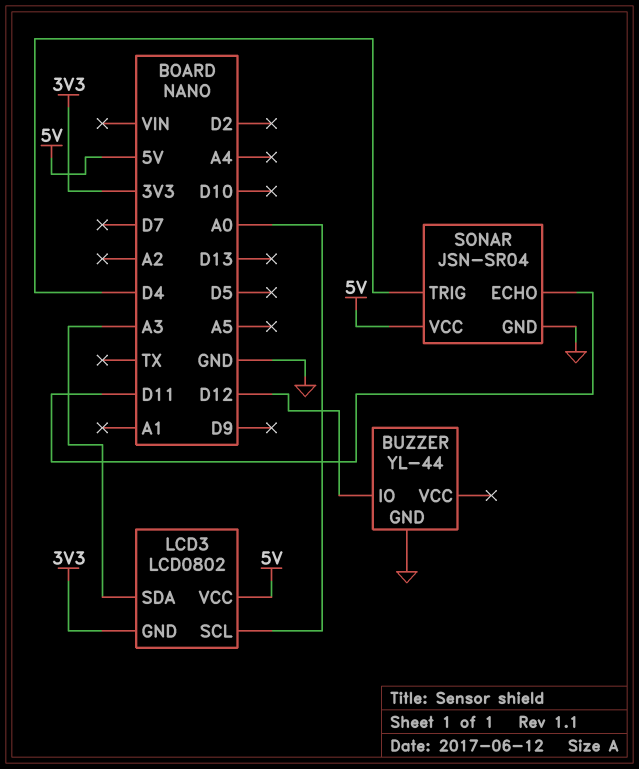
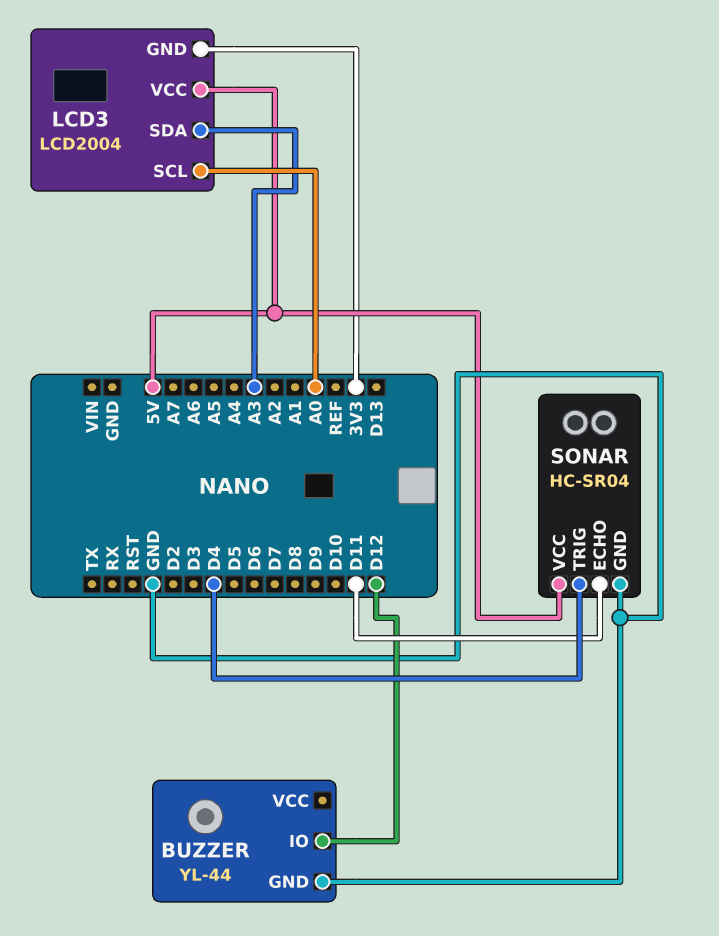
LCD3: LCD0802 -> LCD2004
SONAR: JSN-SR04 -> HC-SR04

